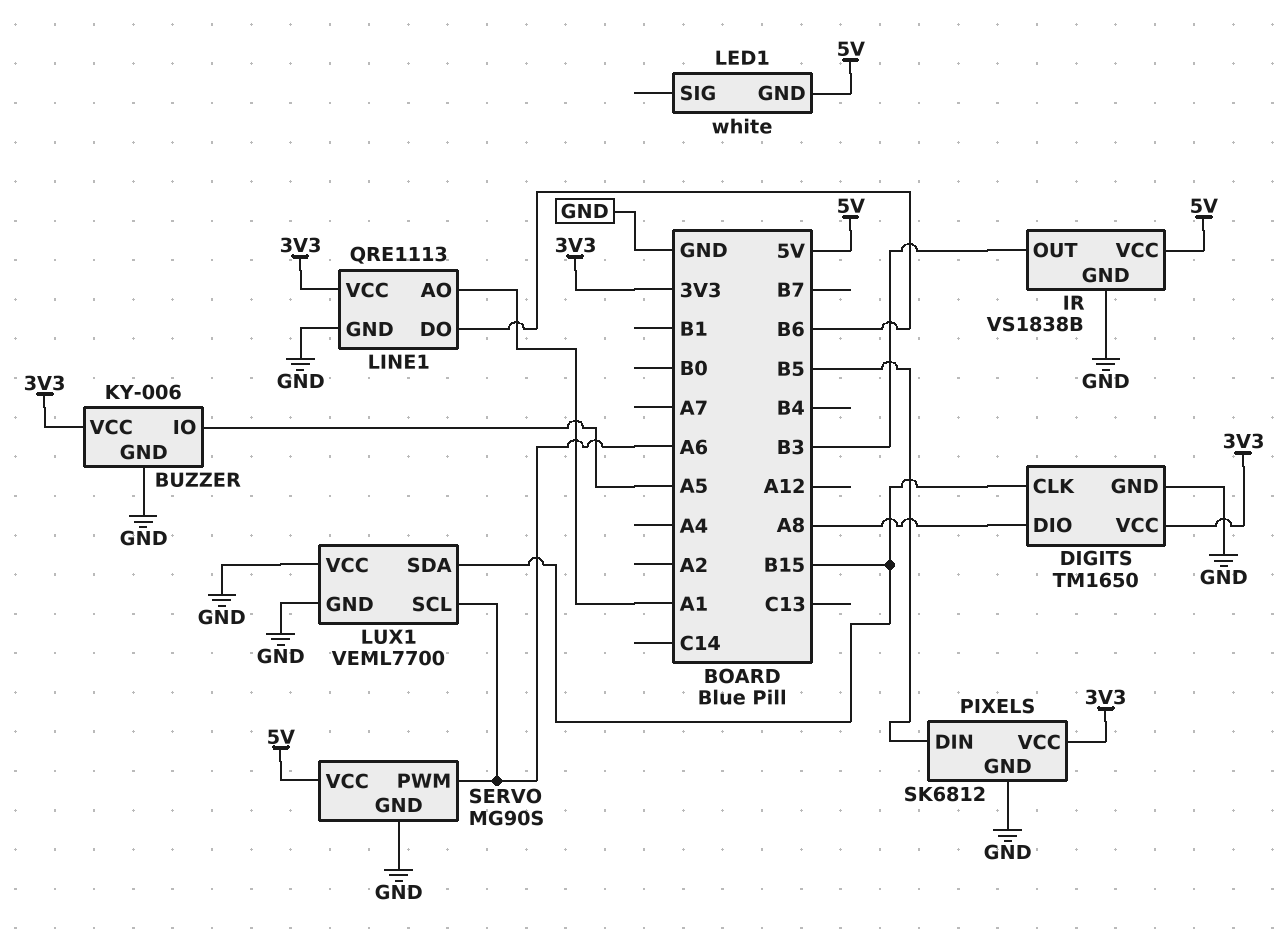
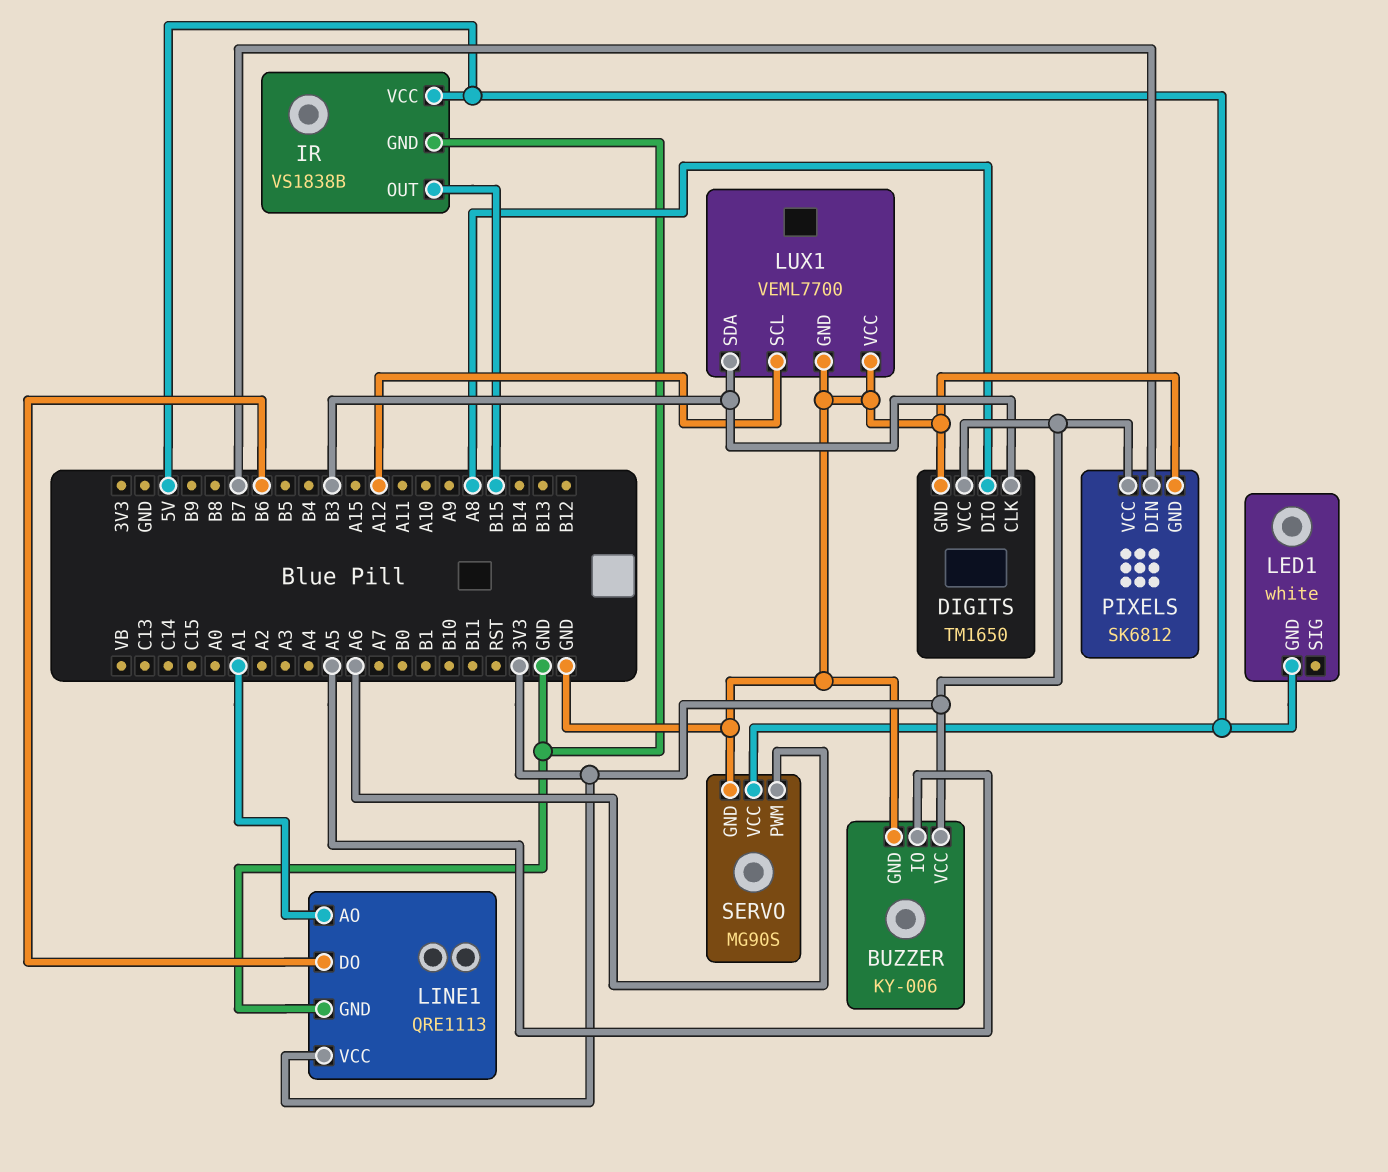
DIGITS pin CLK: B15 -> B3
IR pin OUT: B3 -> B15
LUX1 pin SCL: A6 -> A12
LUX1 pin SDA: B15 -> B3
PIXELS pin DIN: B5 -> B7

